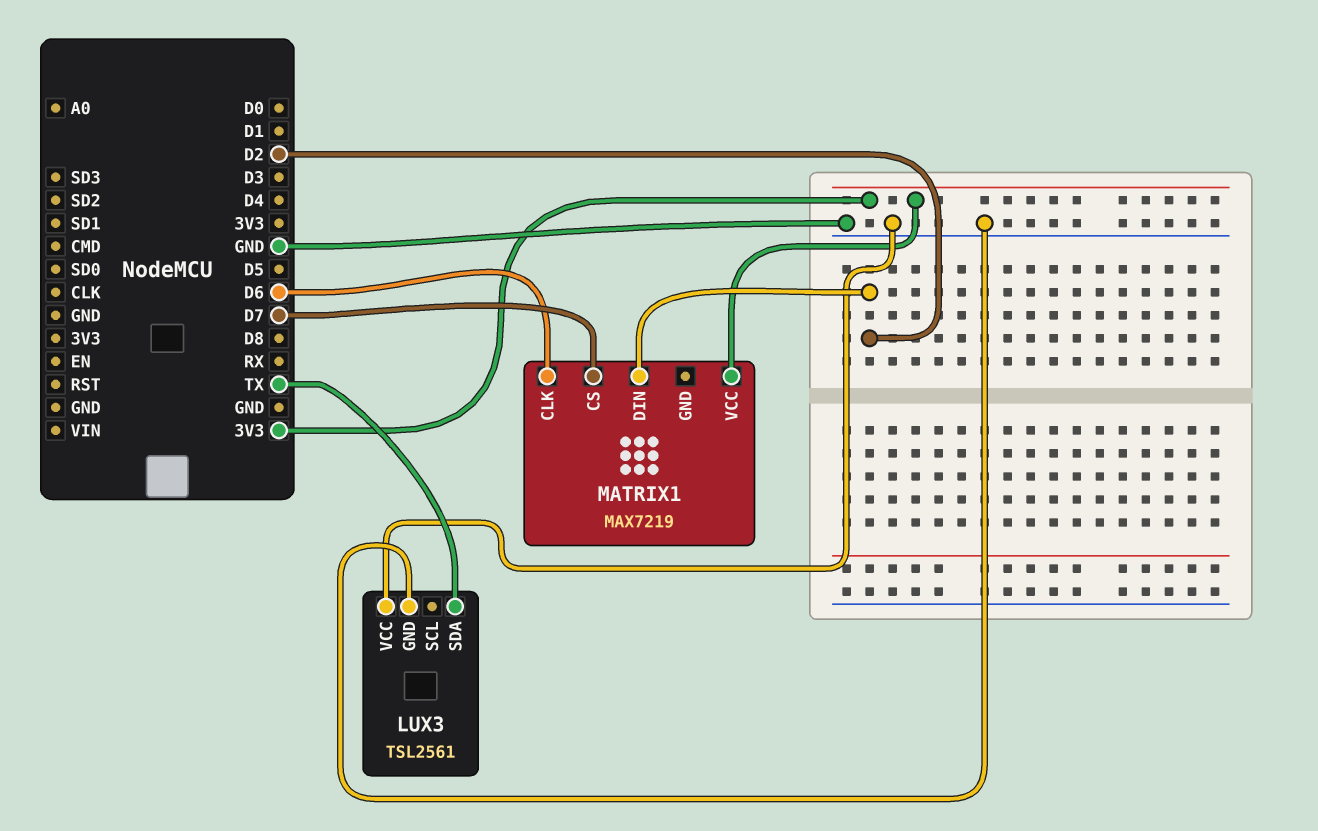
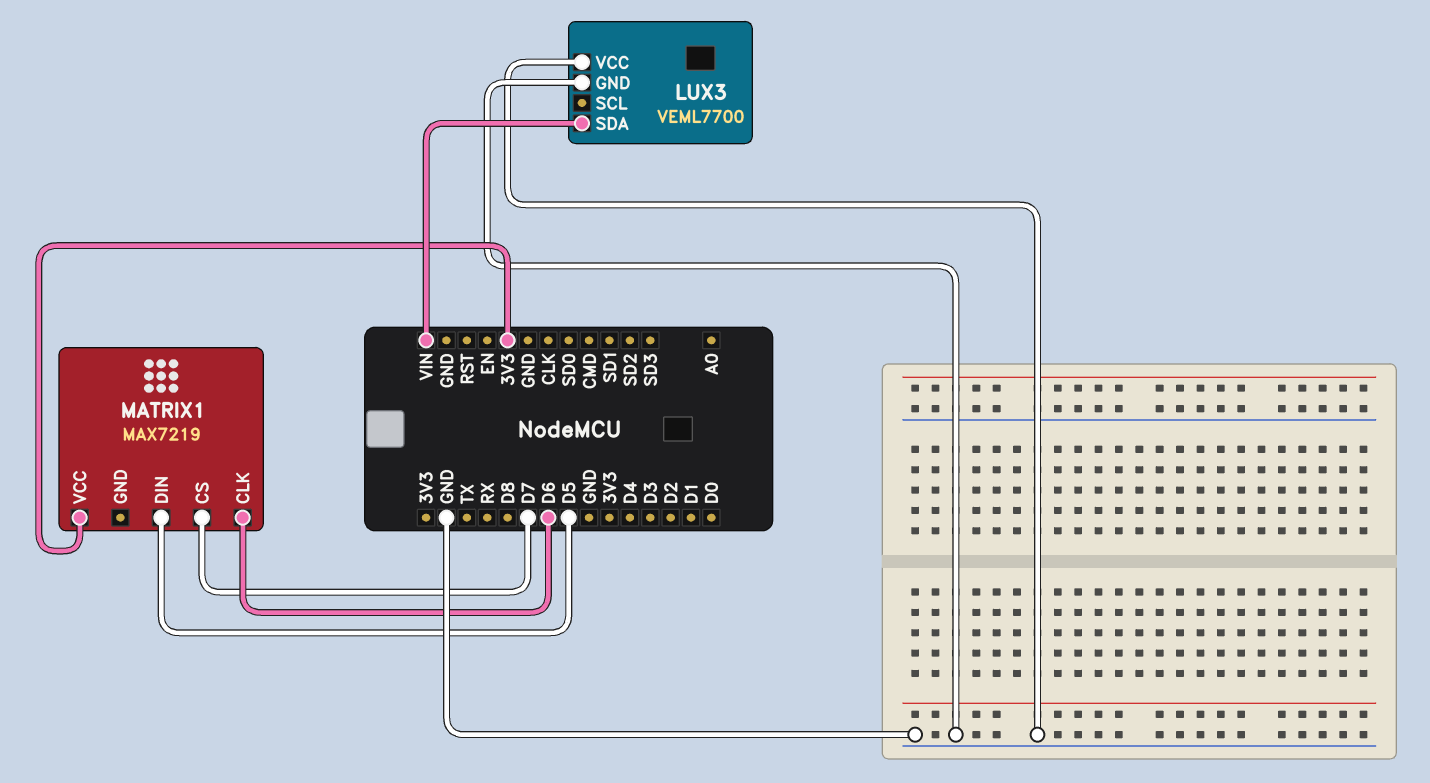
LUX3: TSL2561 -> VEML7700
LUX3 pin SDA: TX -> VIN
MATRIX1 pin DIN: D2 -> D5

